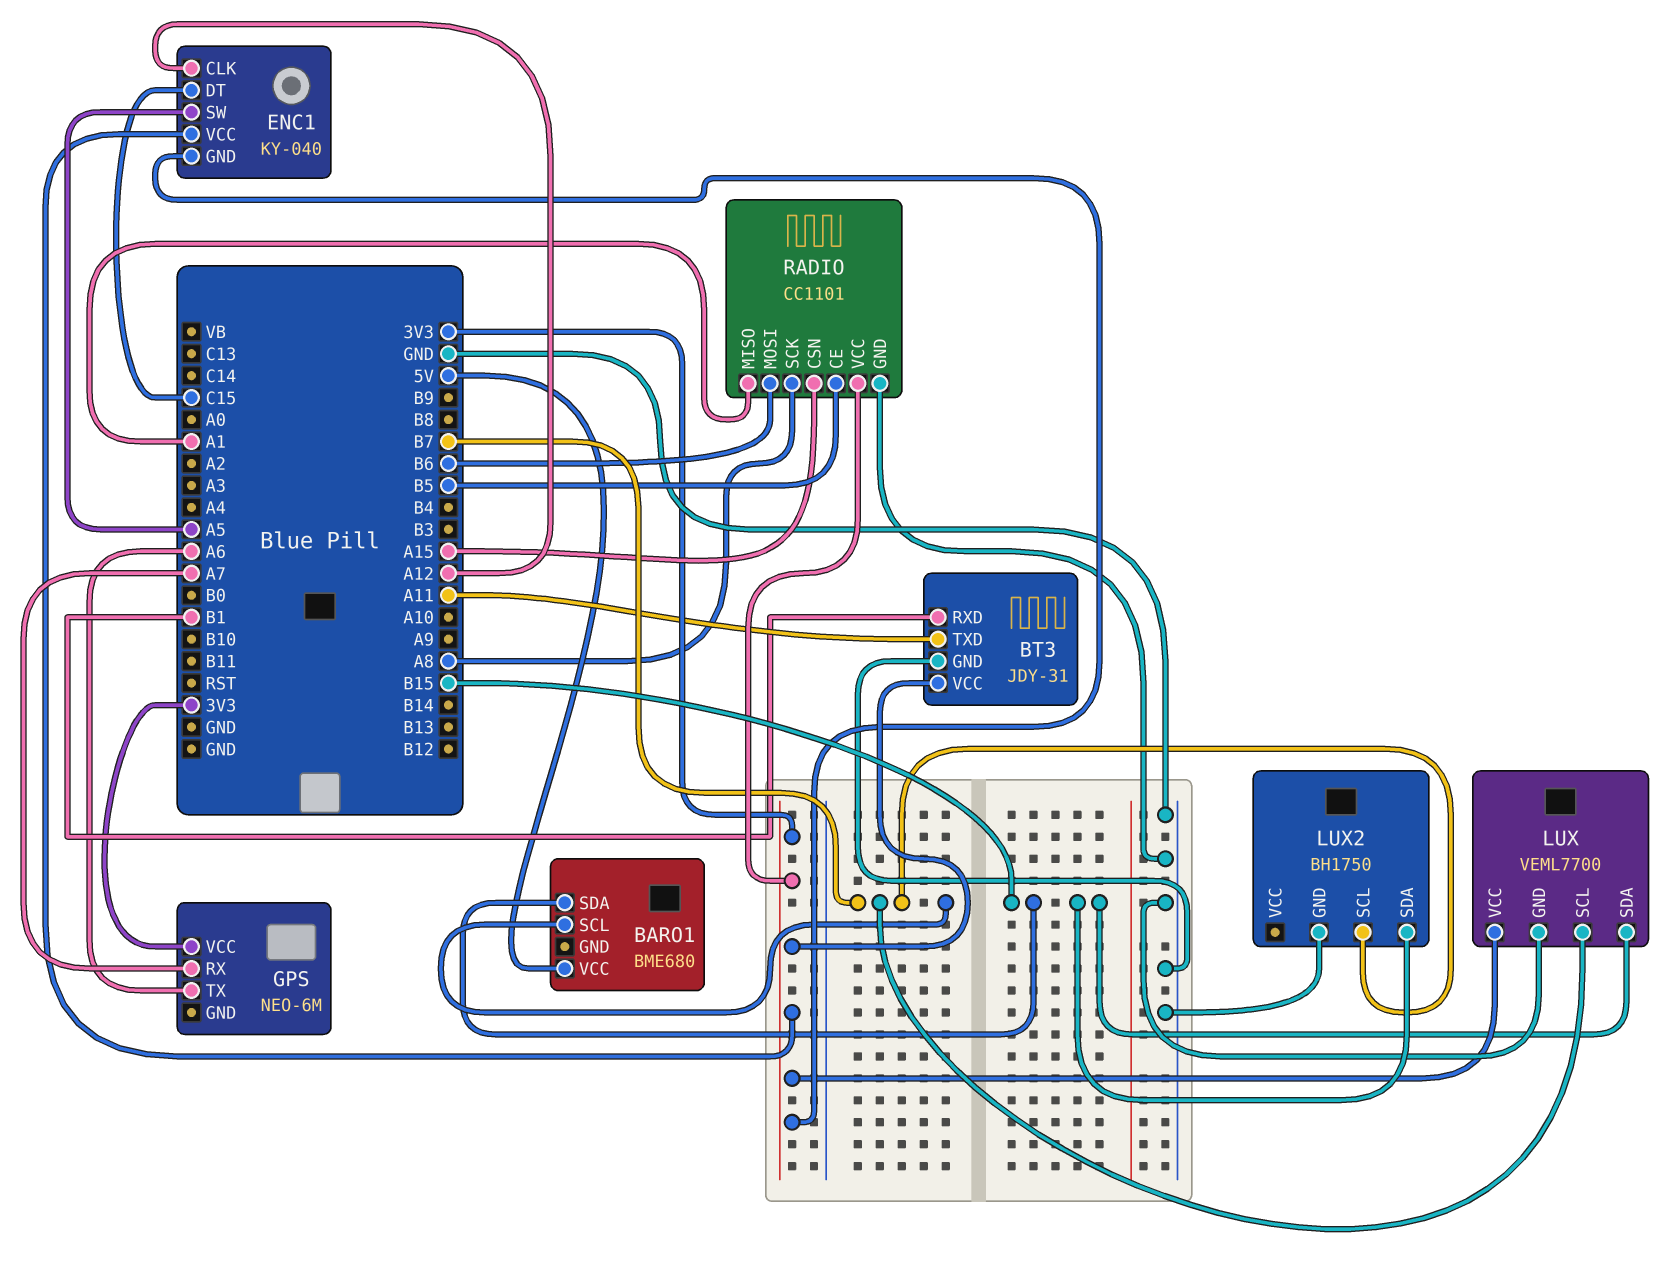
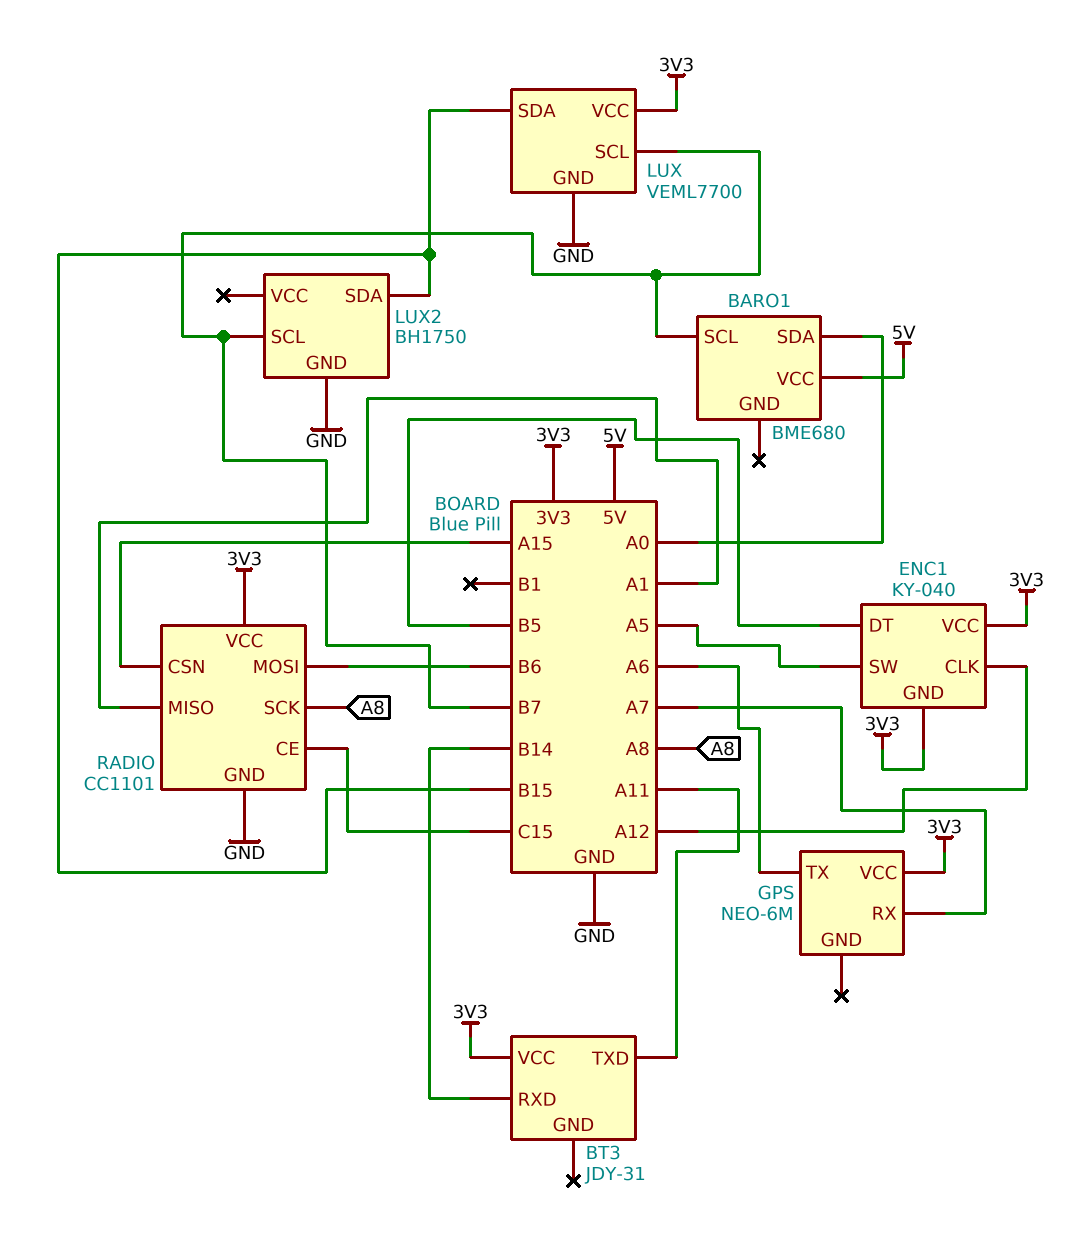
BARO1 pin SDA: B15 -> A0
BT3 pin GND: GND -> none
BT3 pin RXD: B1 -> B14
ENC1 pin DT: C15 -> B5
RADIO pin CE: B5 -> C15

